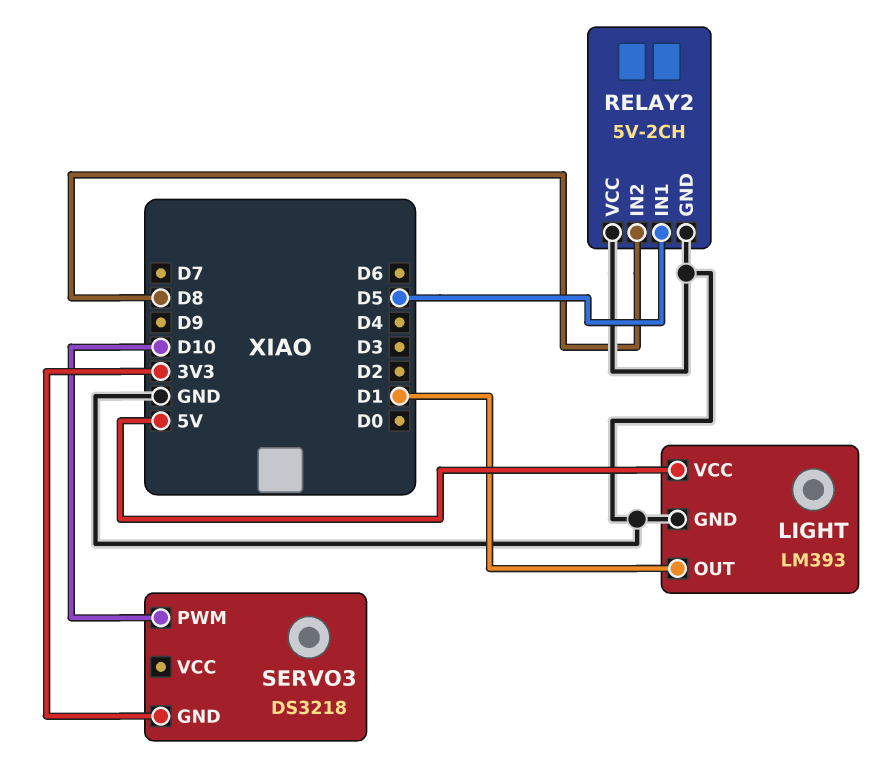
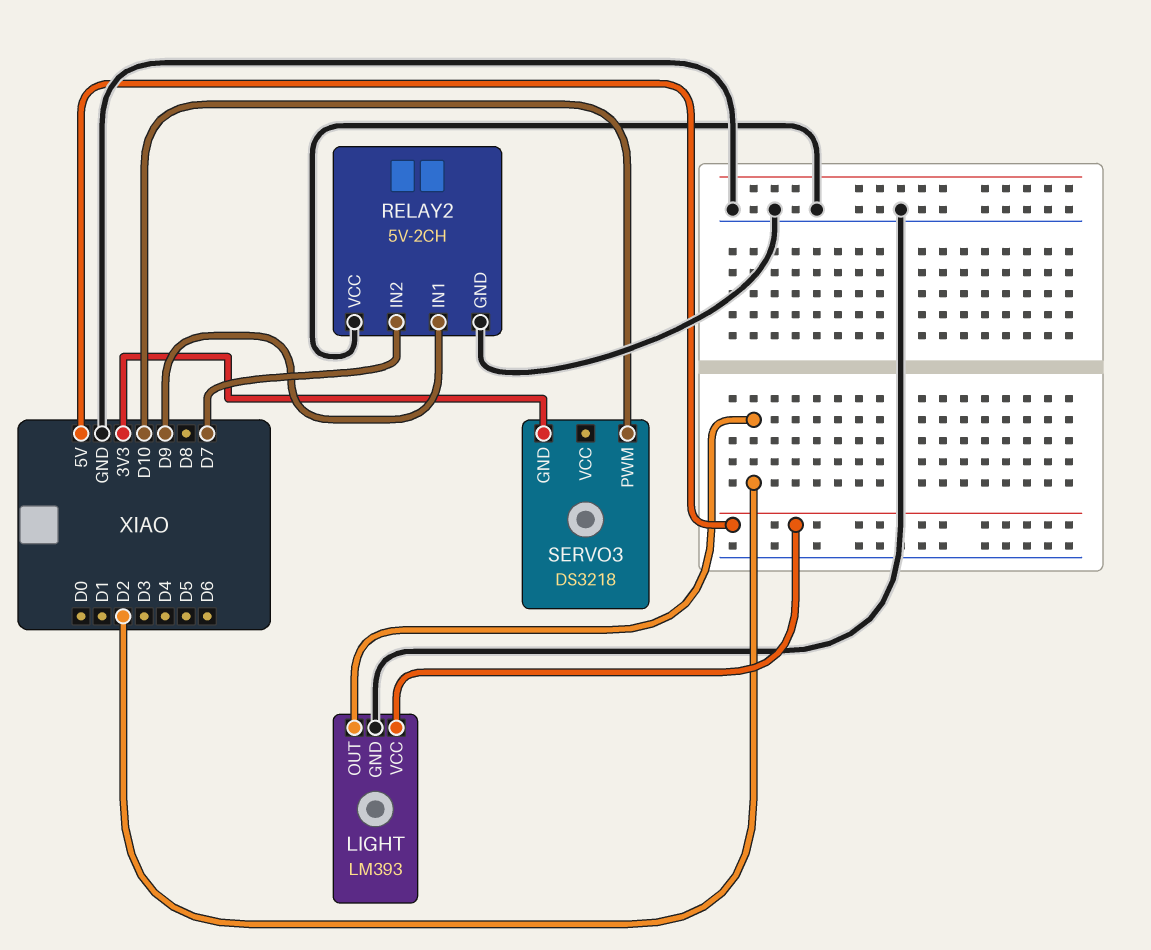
LIGHT pin OUT: D1 -> D2
RELAY2 pin IN1: D5 -> D9
RELAY2 pin IN2: D8 -> D7

